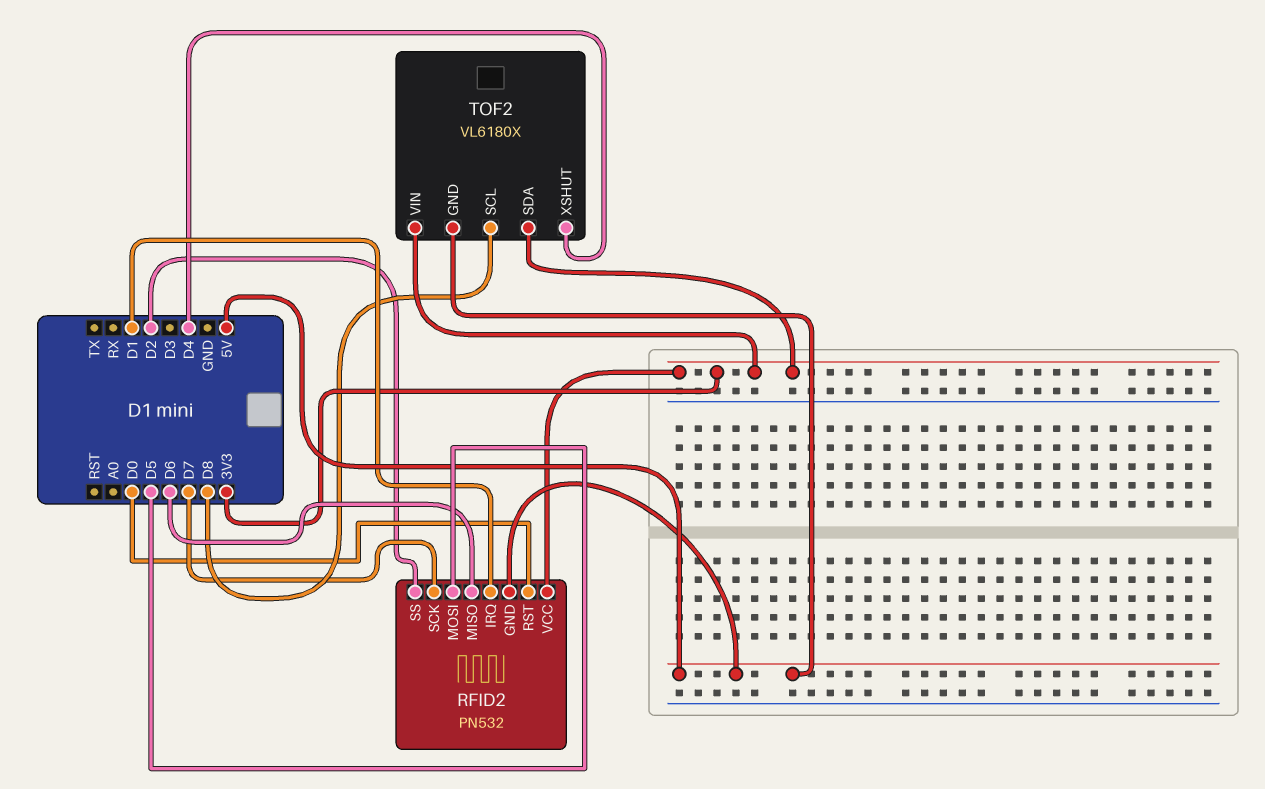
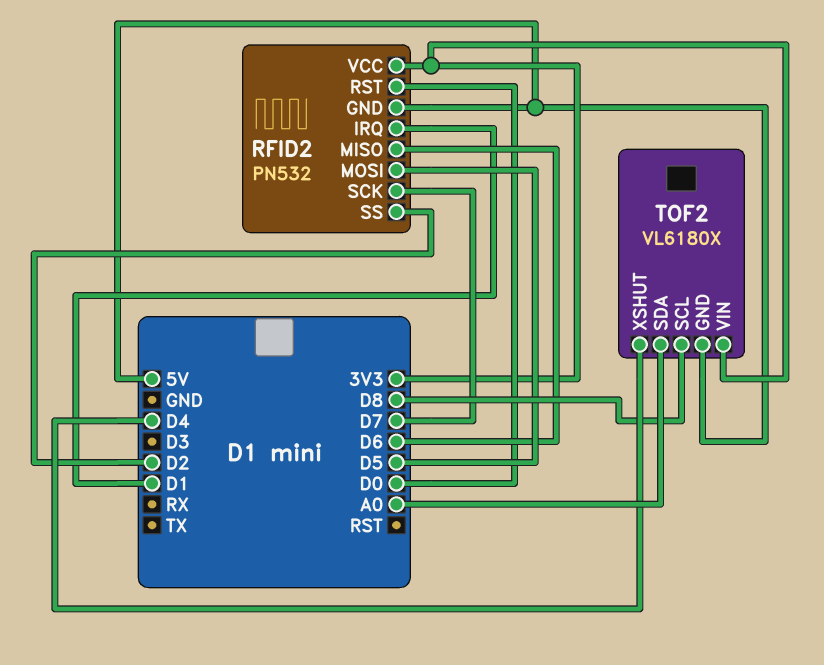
TOF2 pin SDA: 3V3 -> A0

